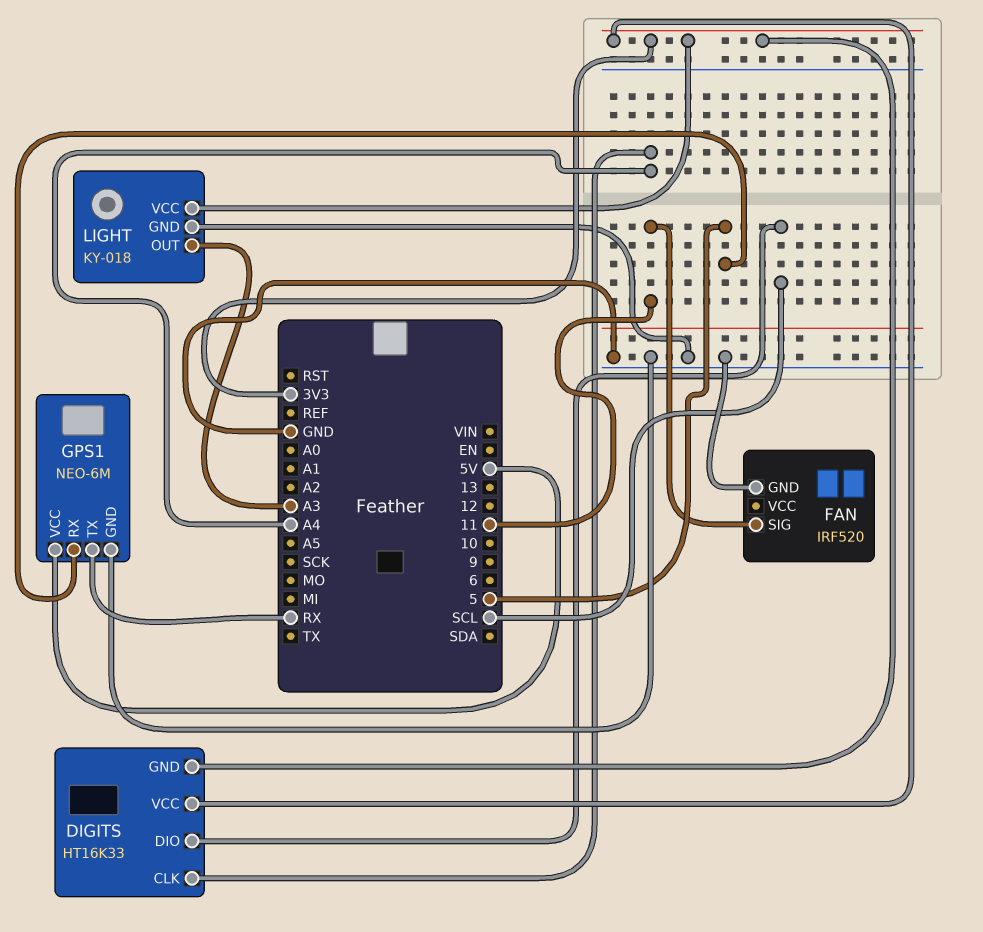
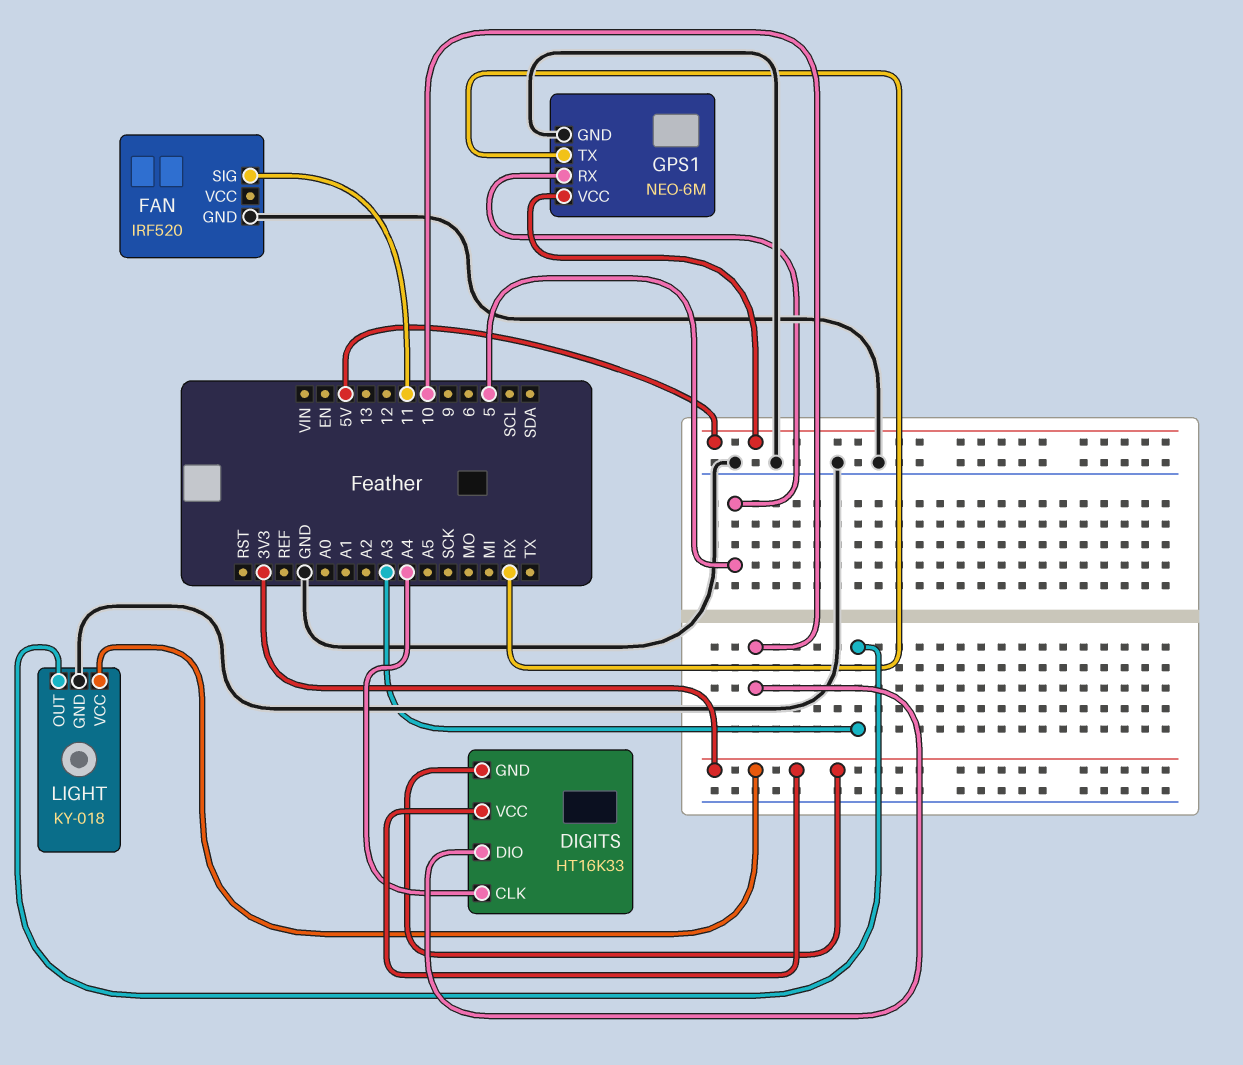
DIGITS pin DIO: SCL -> 10

